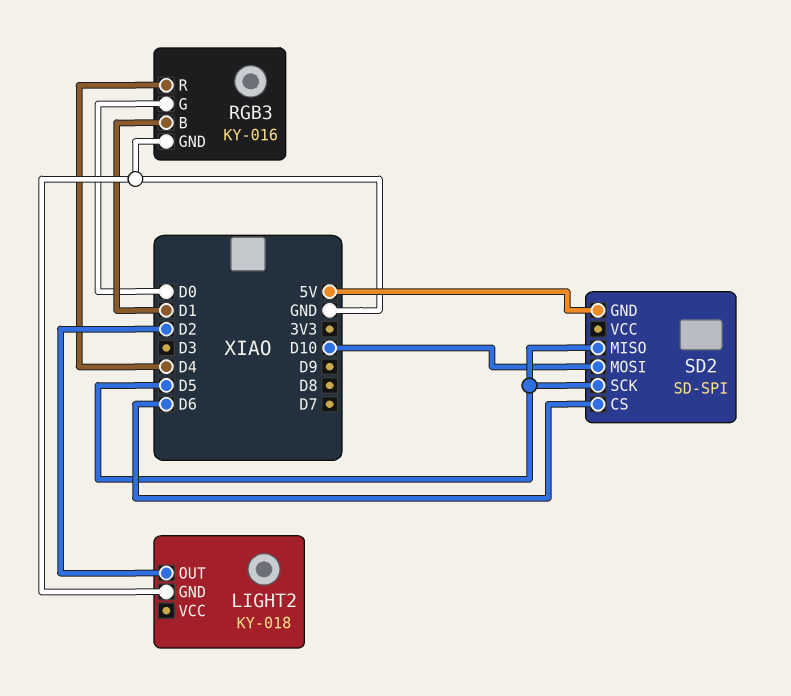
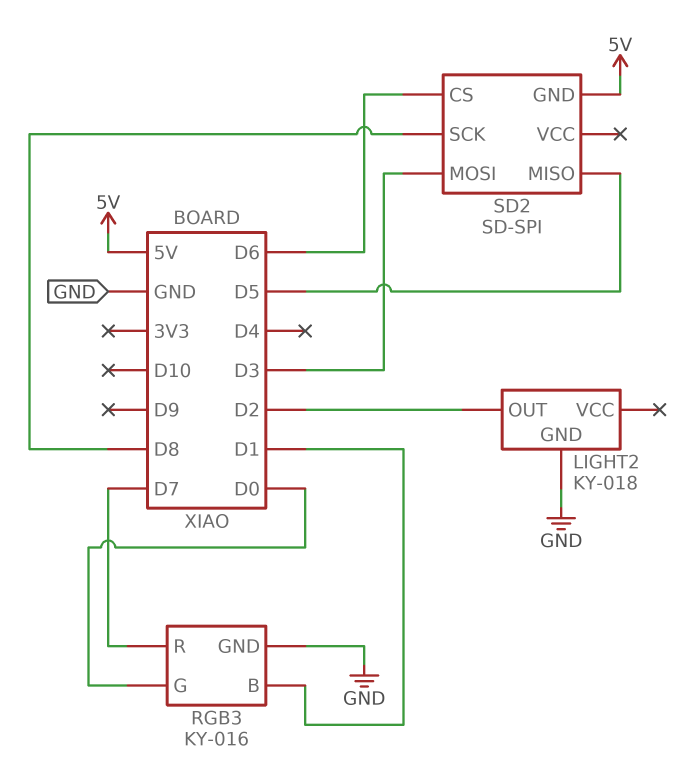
RGB3 pin R: D4 -> D7
SD2 pin MOSI: D10 -> D3
SD2 pin SCK: D5 -> D8

